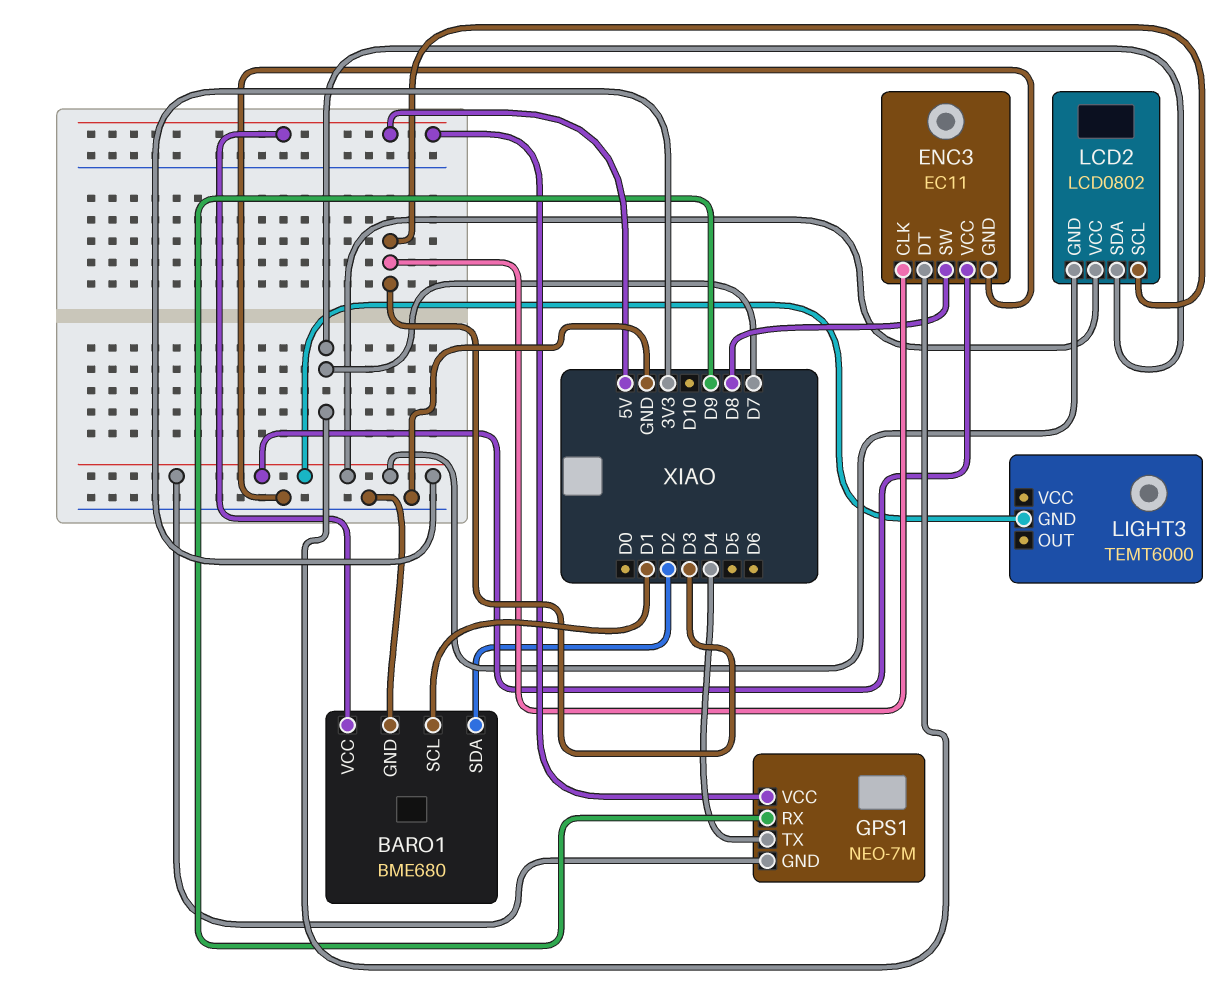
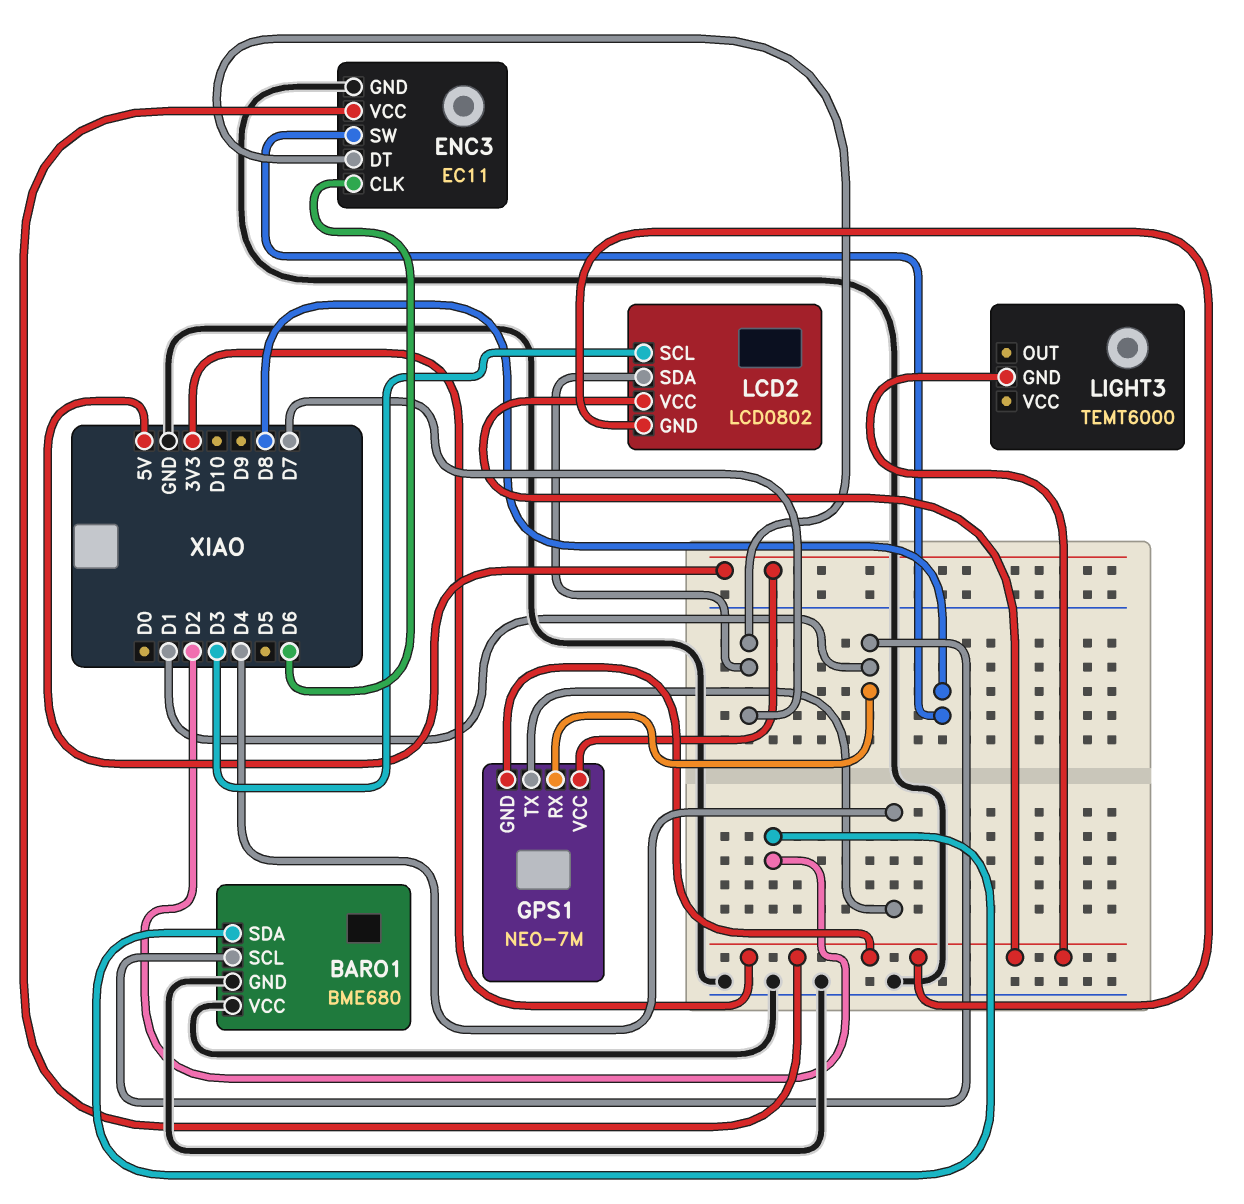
BARO1 pin VCC: 5V -> GND
ENC3 pin CLK: D3 -> D6
GPS1 pin RX: D9 -> D1

